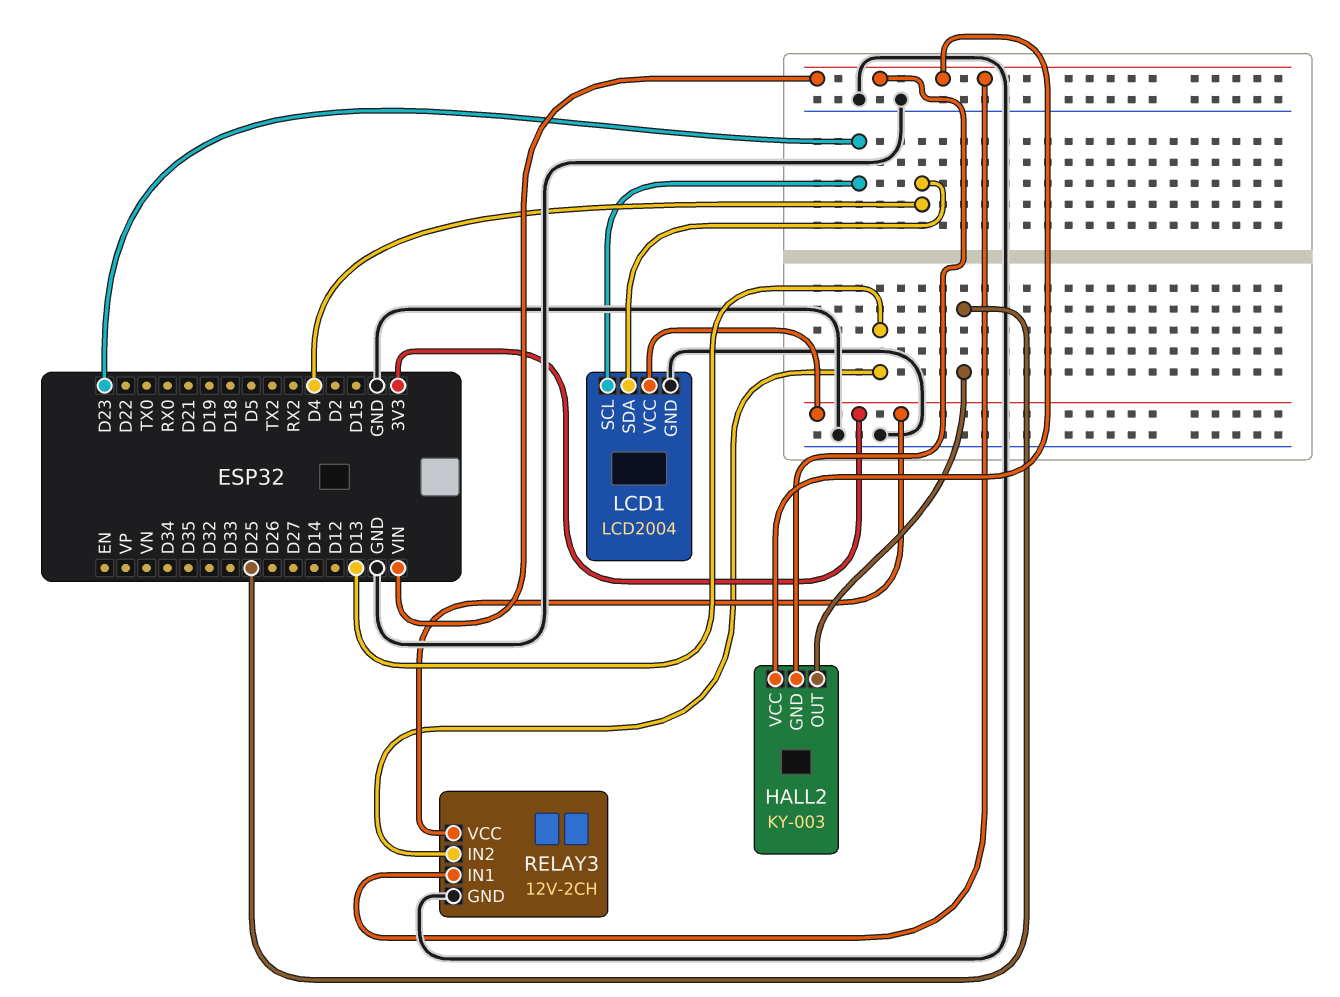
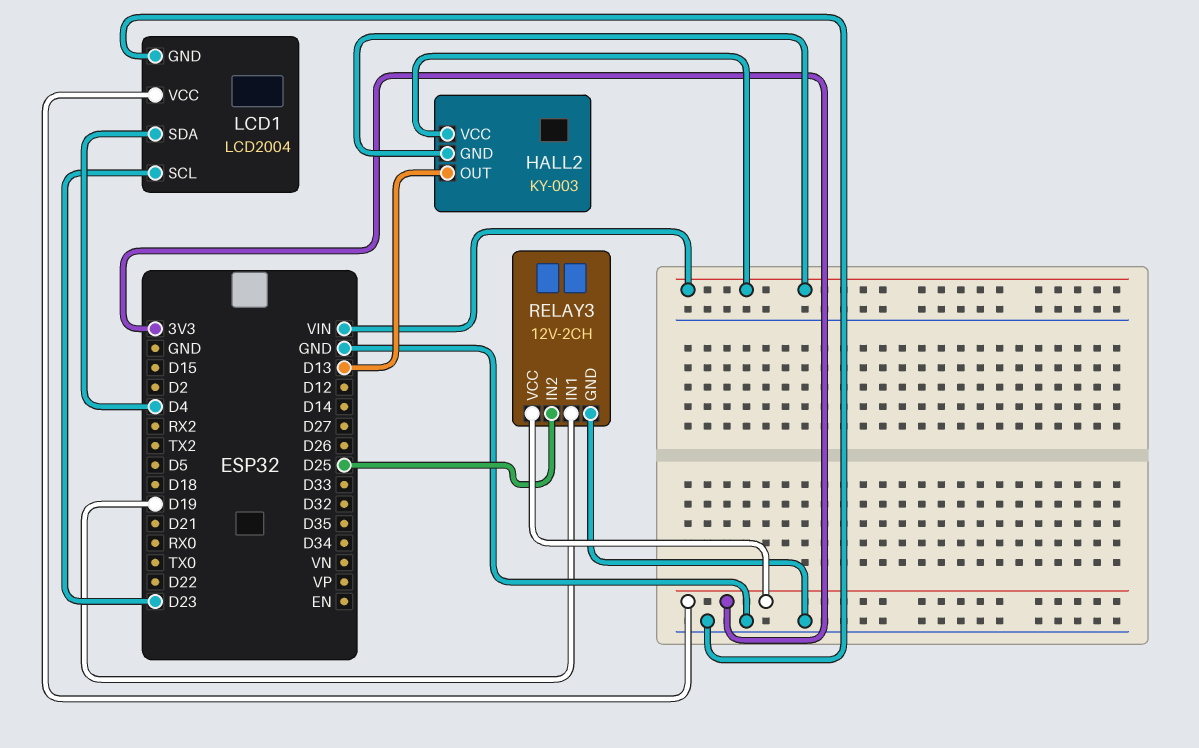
HALL2 pin OUT: D25 -> D13
RELAY3 pin IN1: VIN -> D19
RELAY3 pin IN2: D13 -> D25

